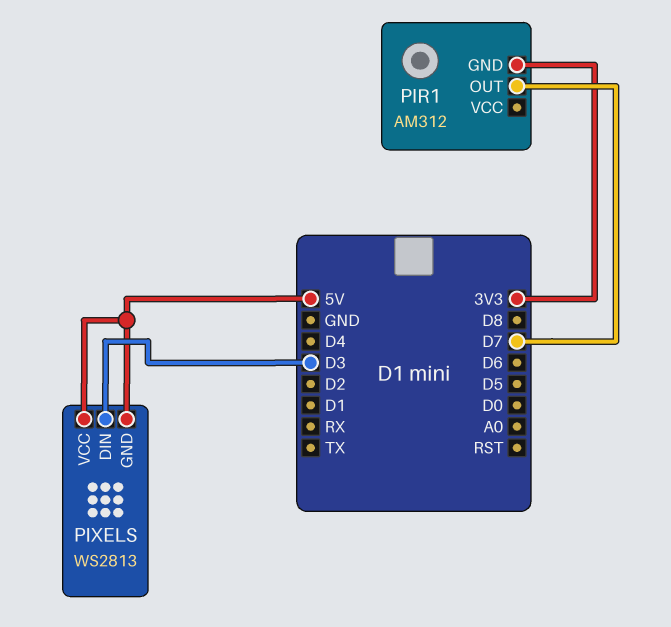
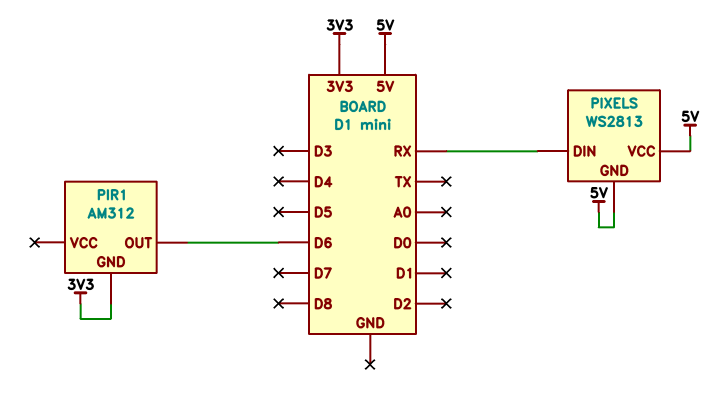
PIR1 pin OUT: D7 -> D6
PIXELS pin DIN: D3 -> RX

